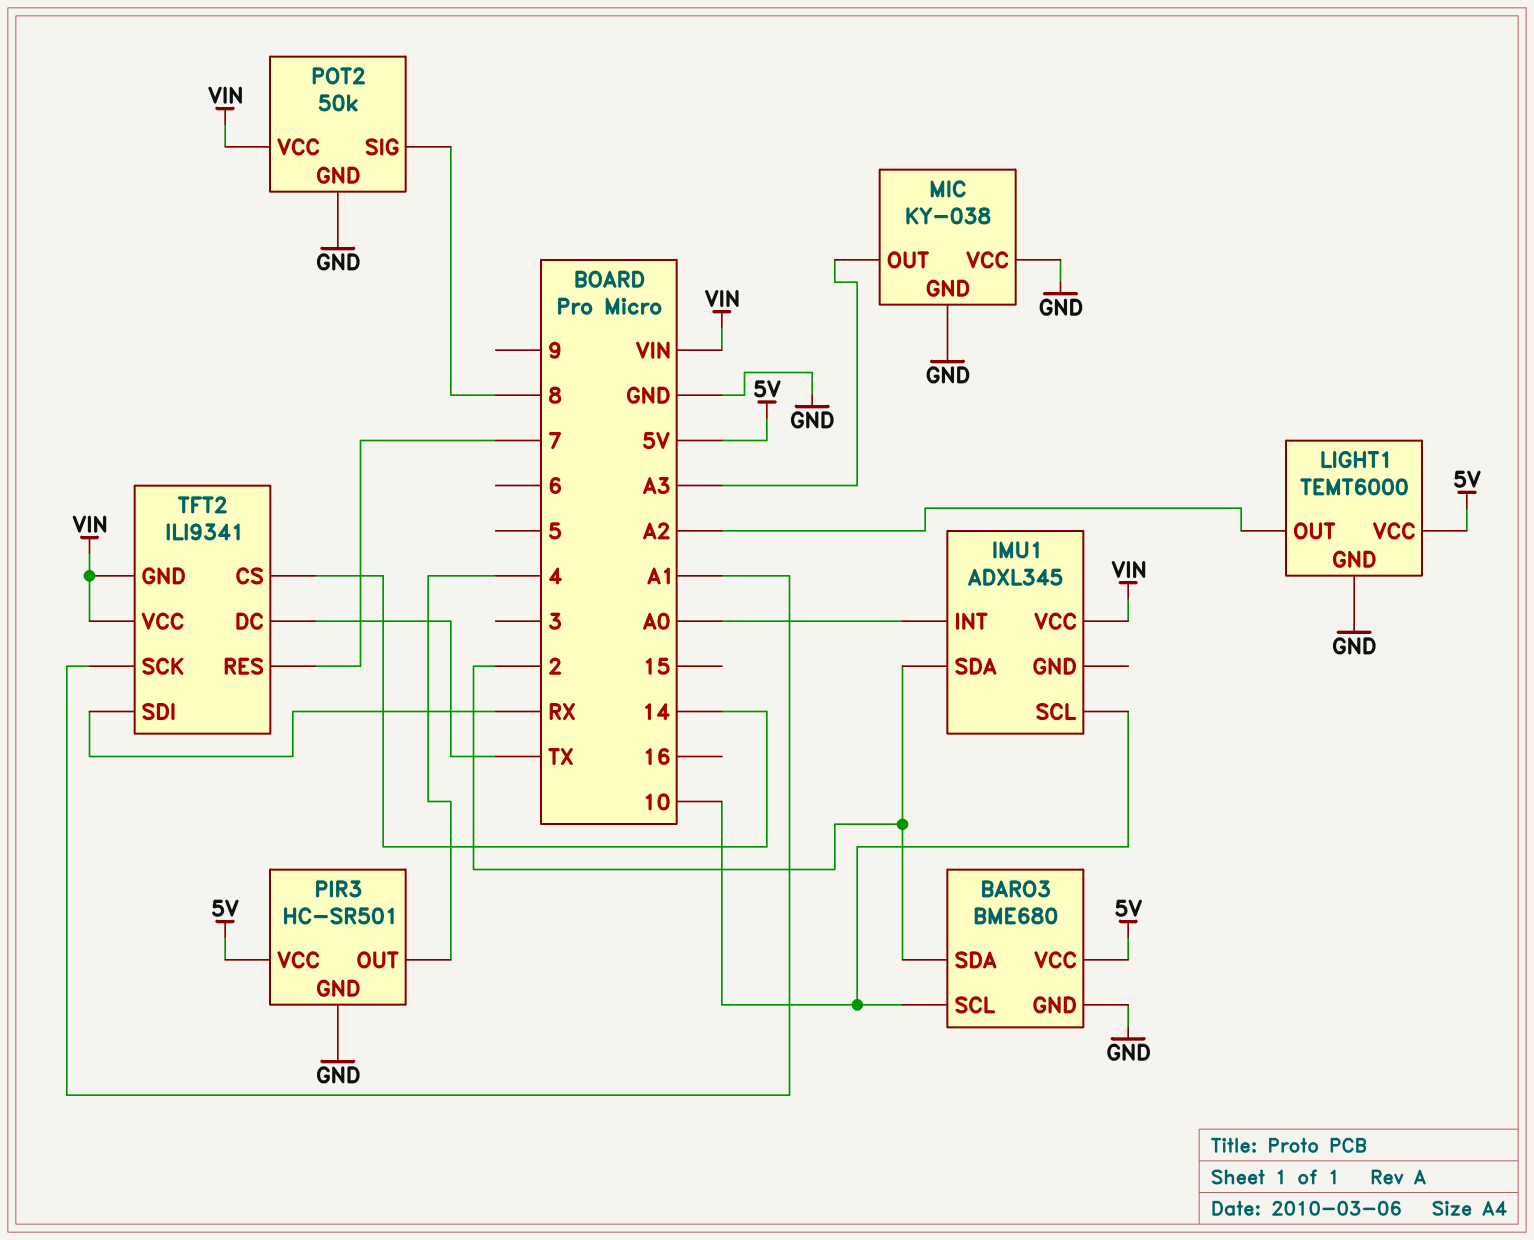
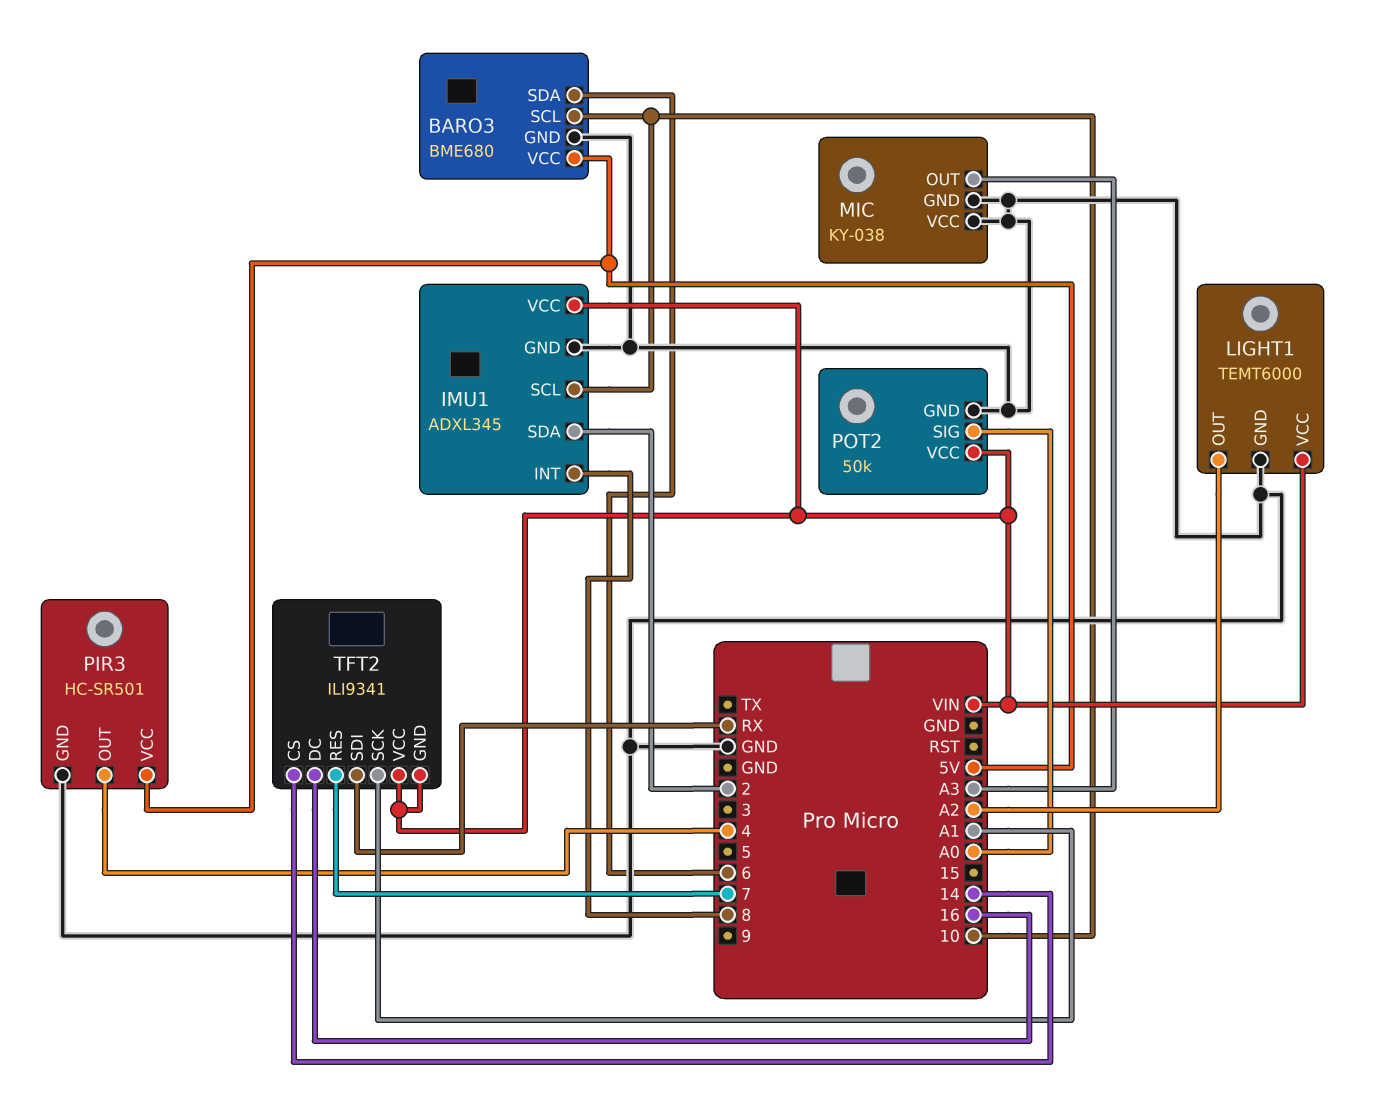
BARO3 pin SDA: 2 -> 6
IMU1 pin GND: none -> GND
IMU1 pin INT: A0 -> 8
LIGHT1 pin VCC: 5V -> VIN
POT2 pin SIG: 8 -> A0
TFT2 pin DC: TX -> 16

